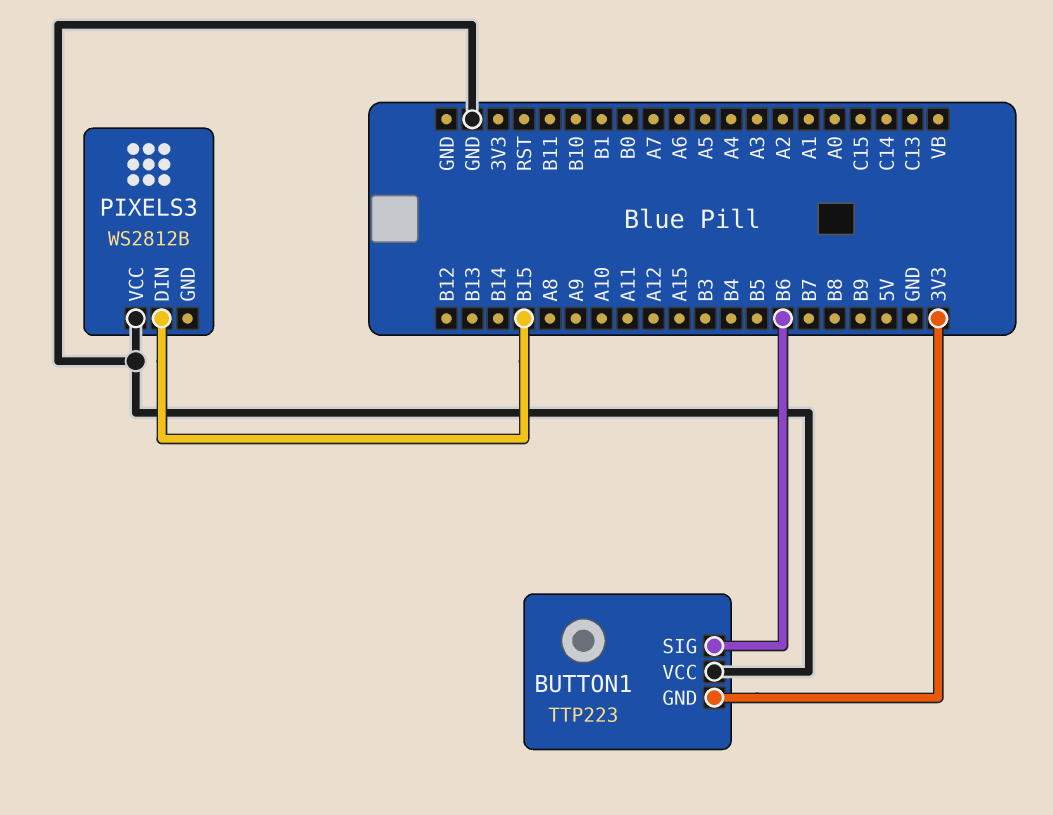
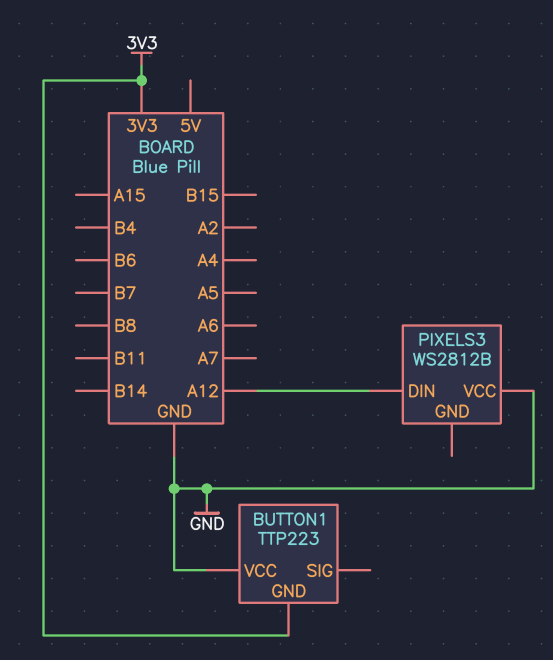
BUTTON1 pin SIG: B6 -> none
PIXELS3 pin DIN: B15 -> A12

